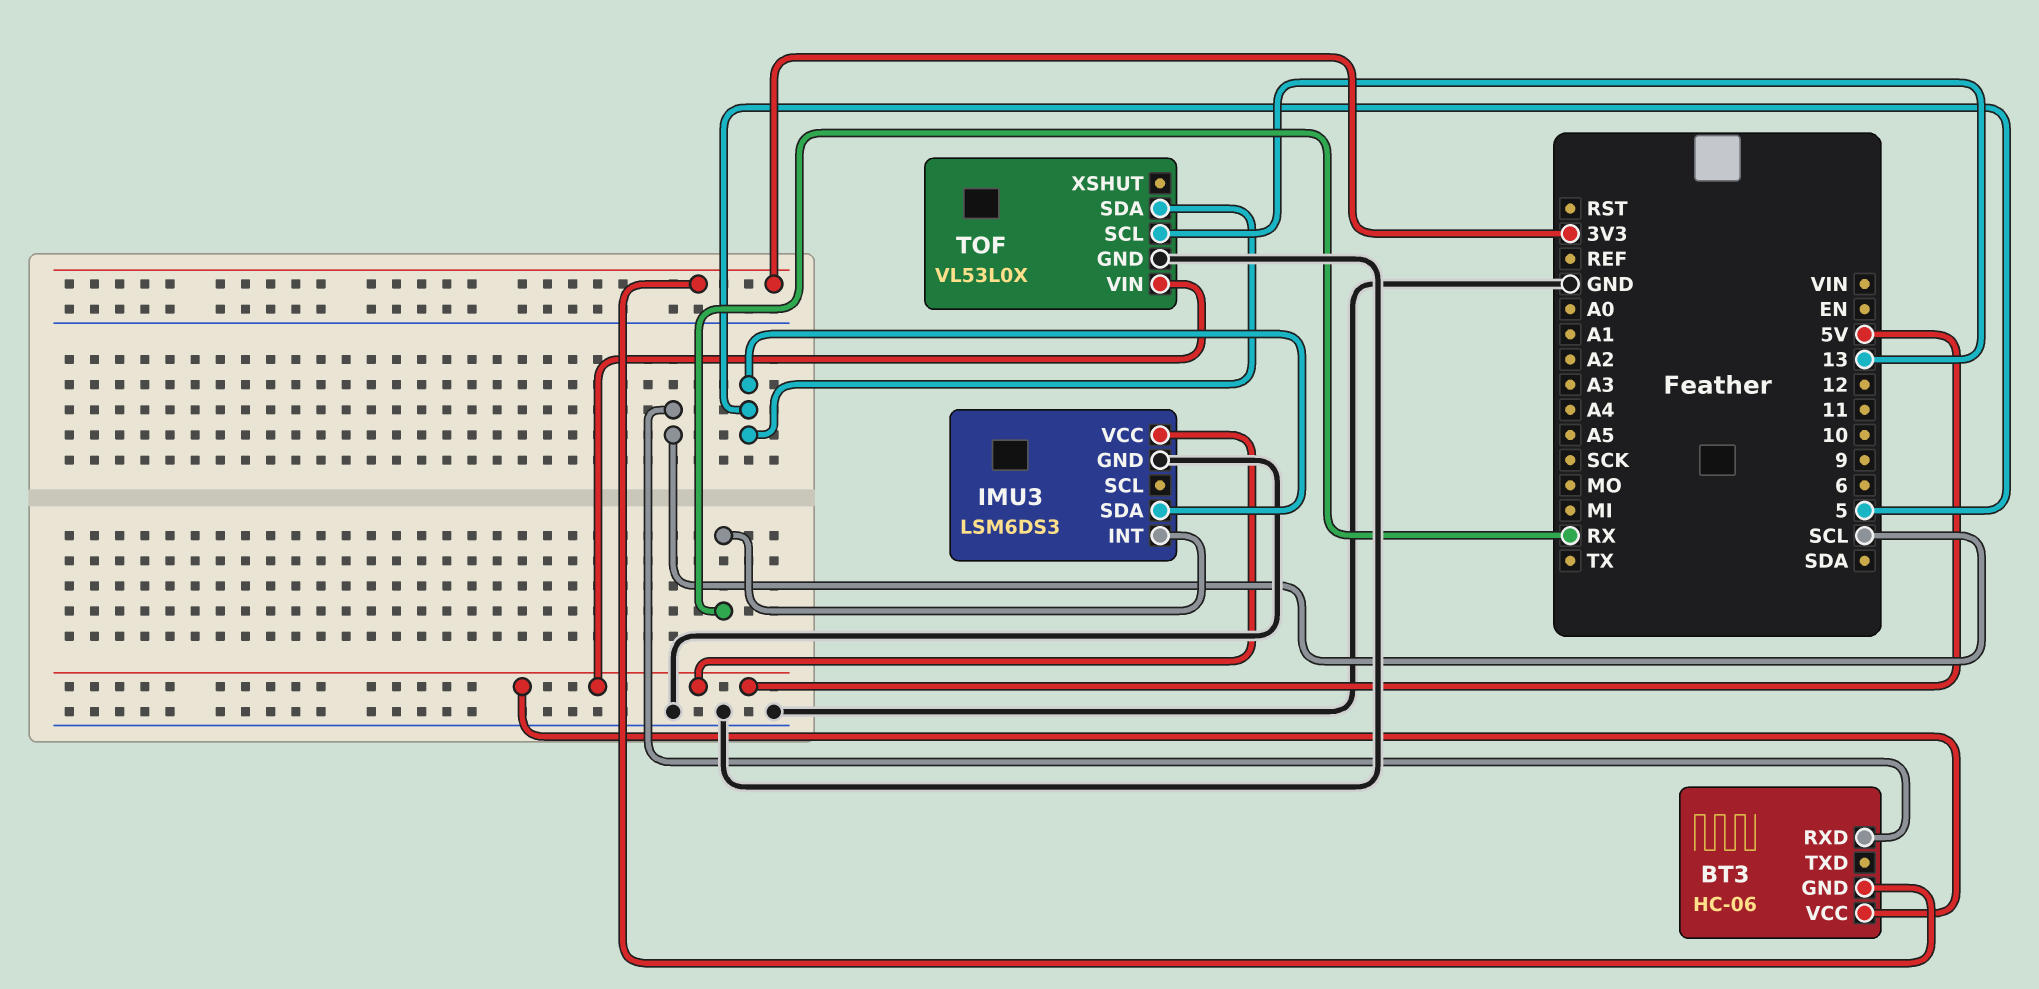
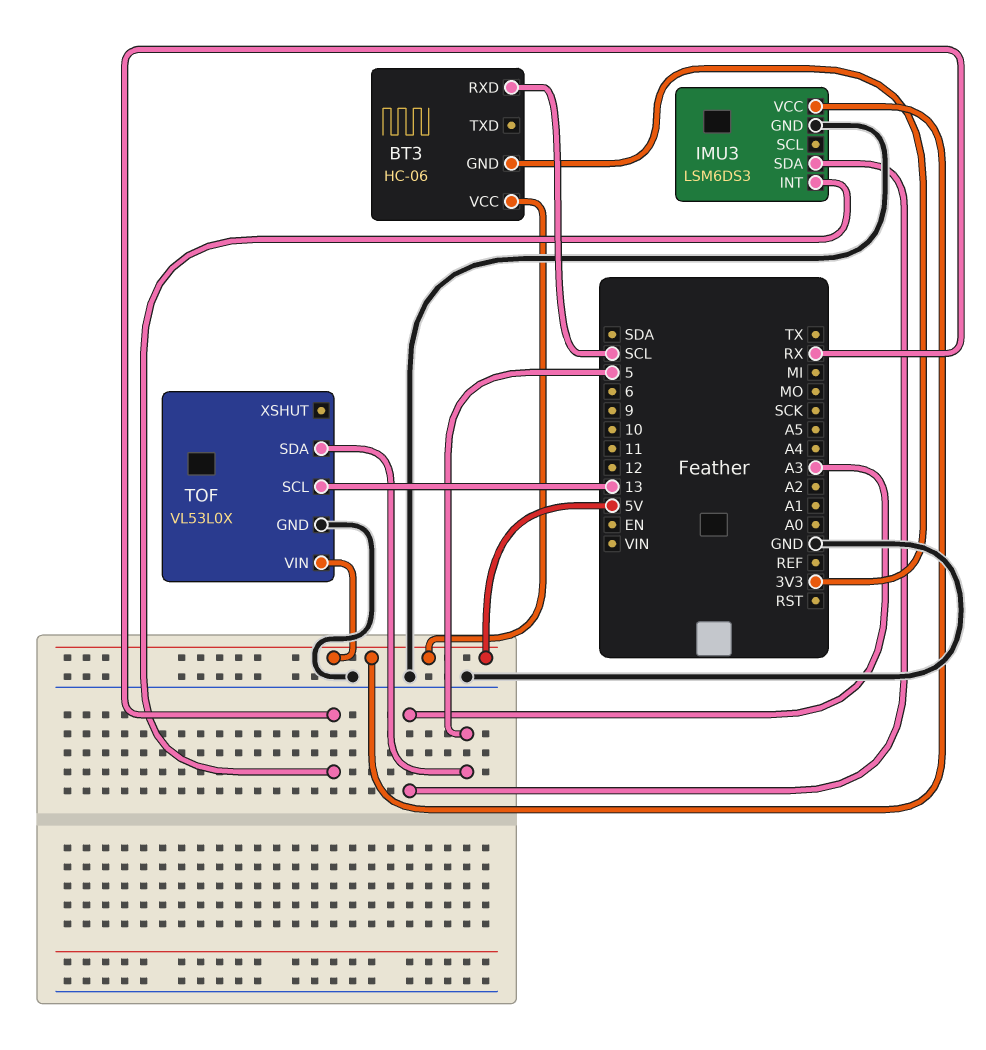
IMU3 pin SDA: 5 -> A3

